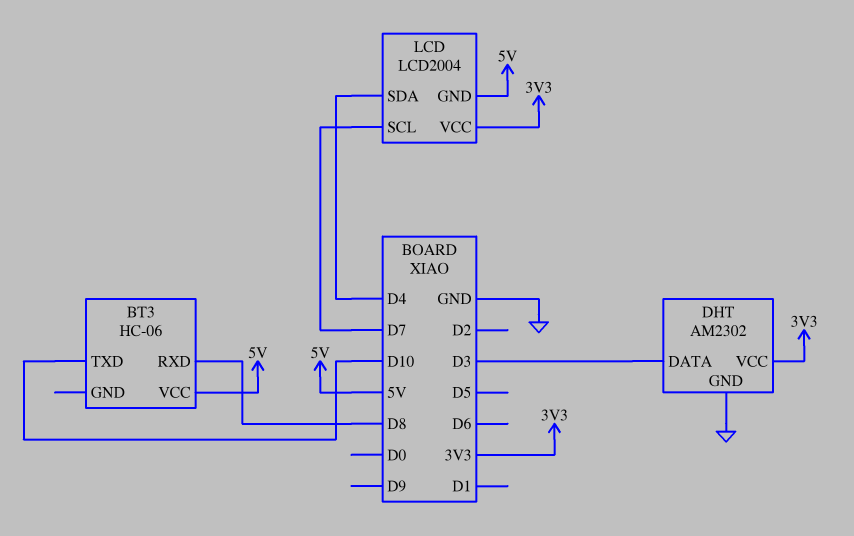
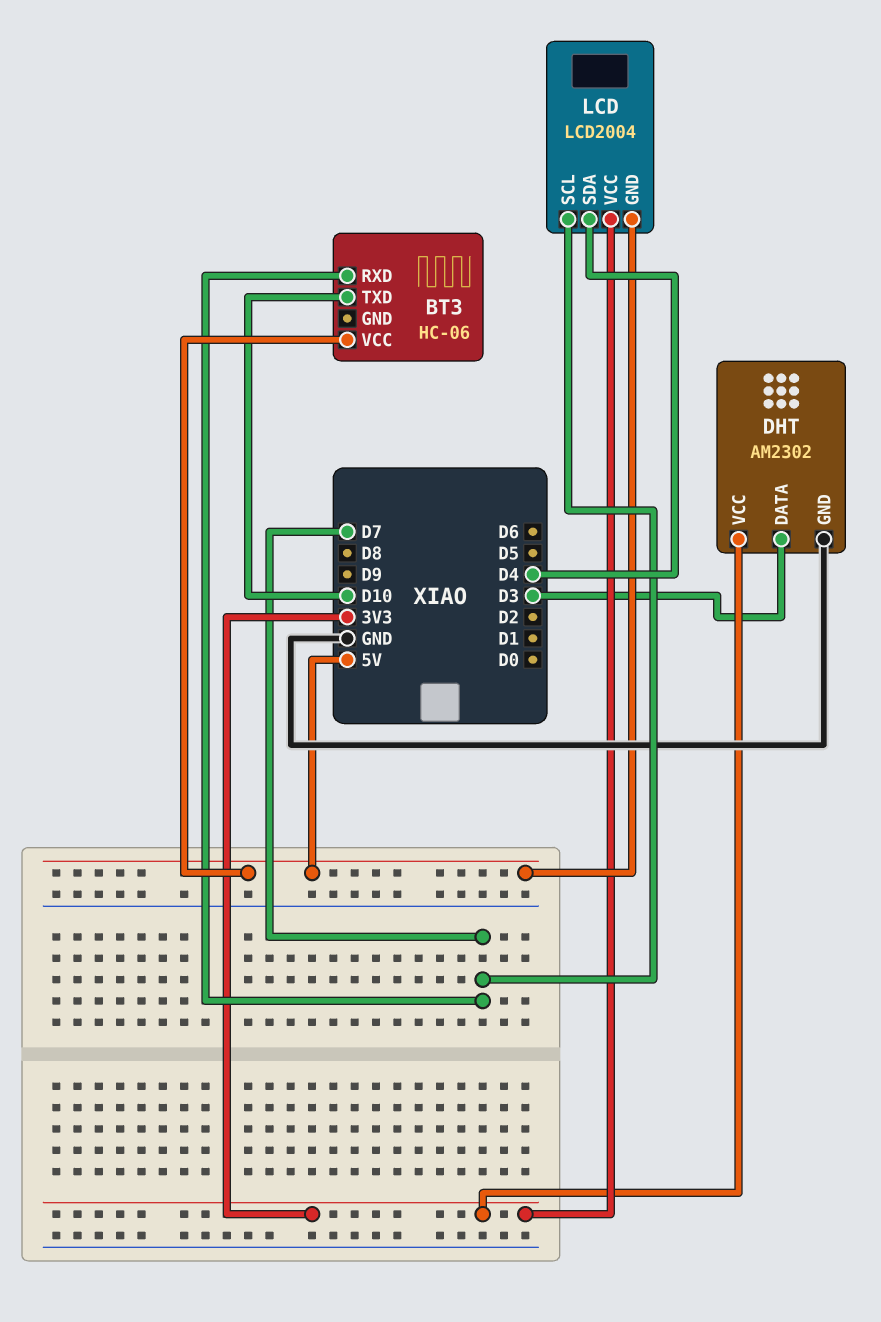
BT3 pin RXD: D8 -> D7

